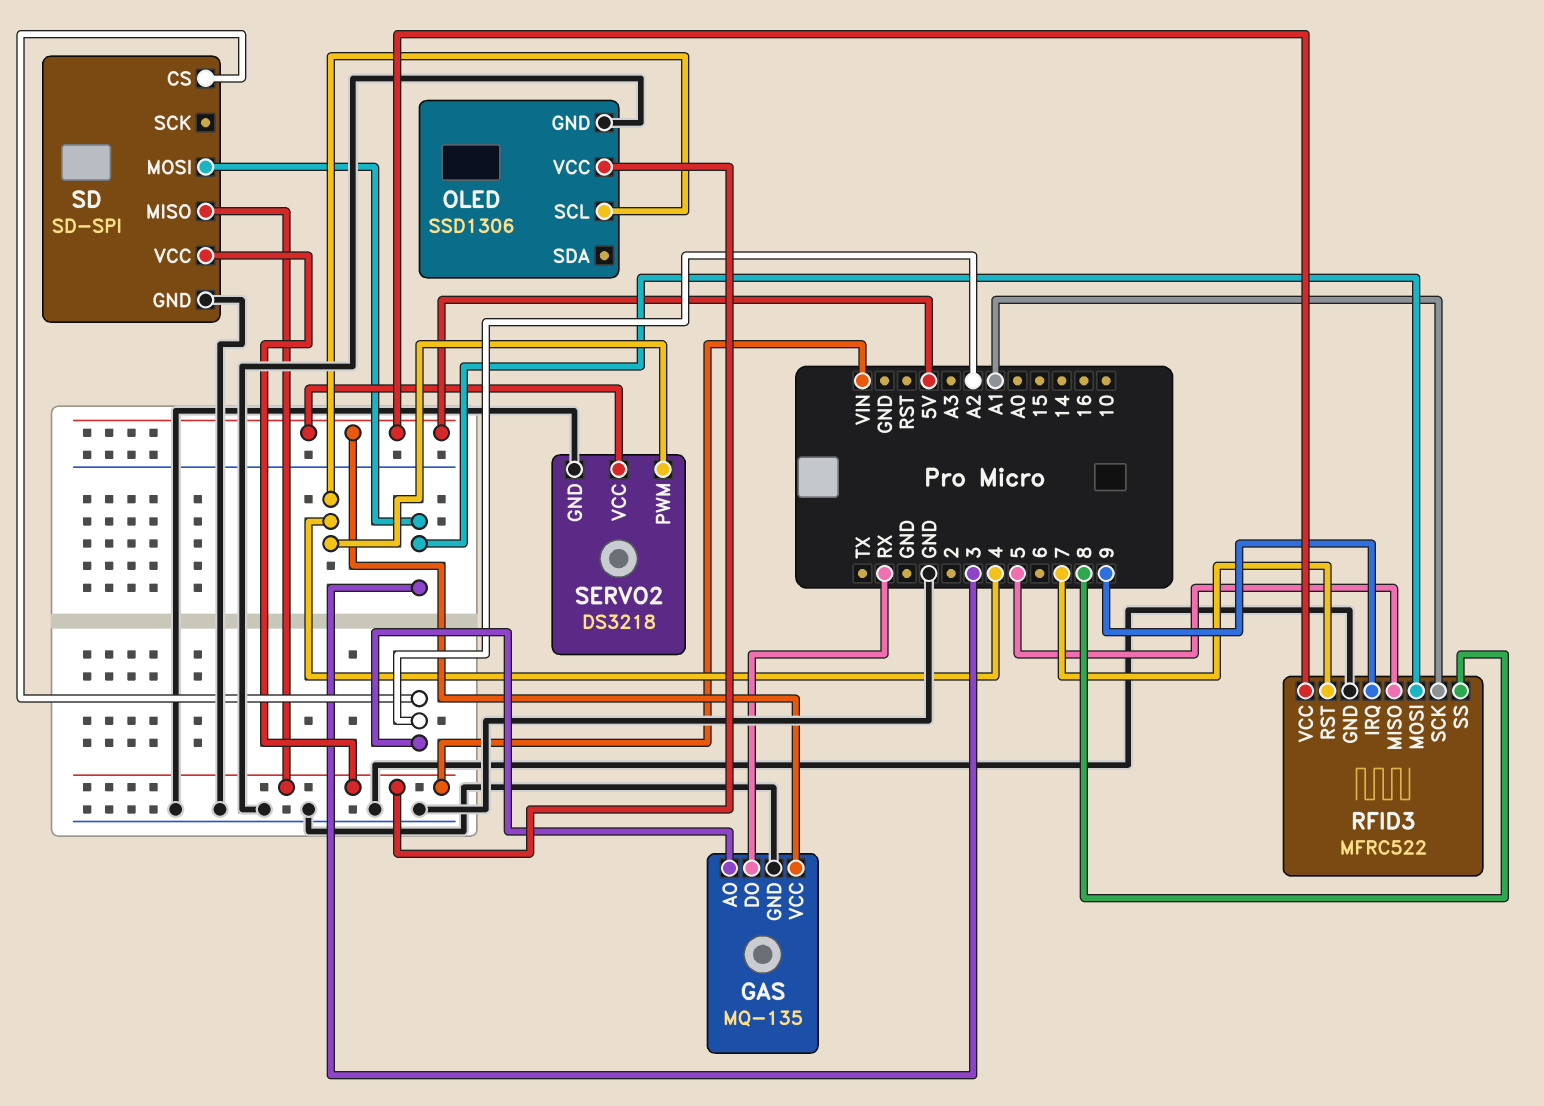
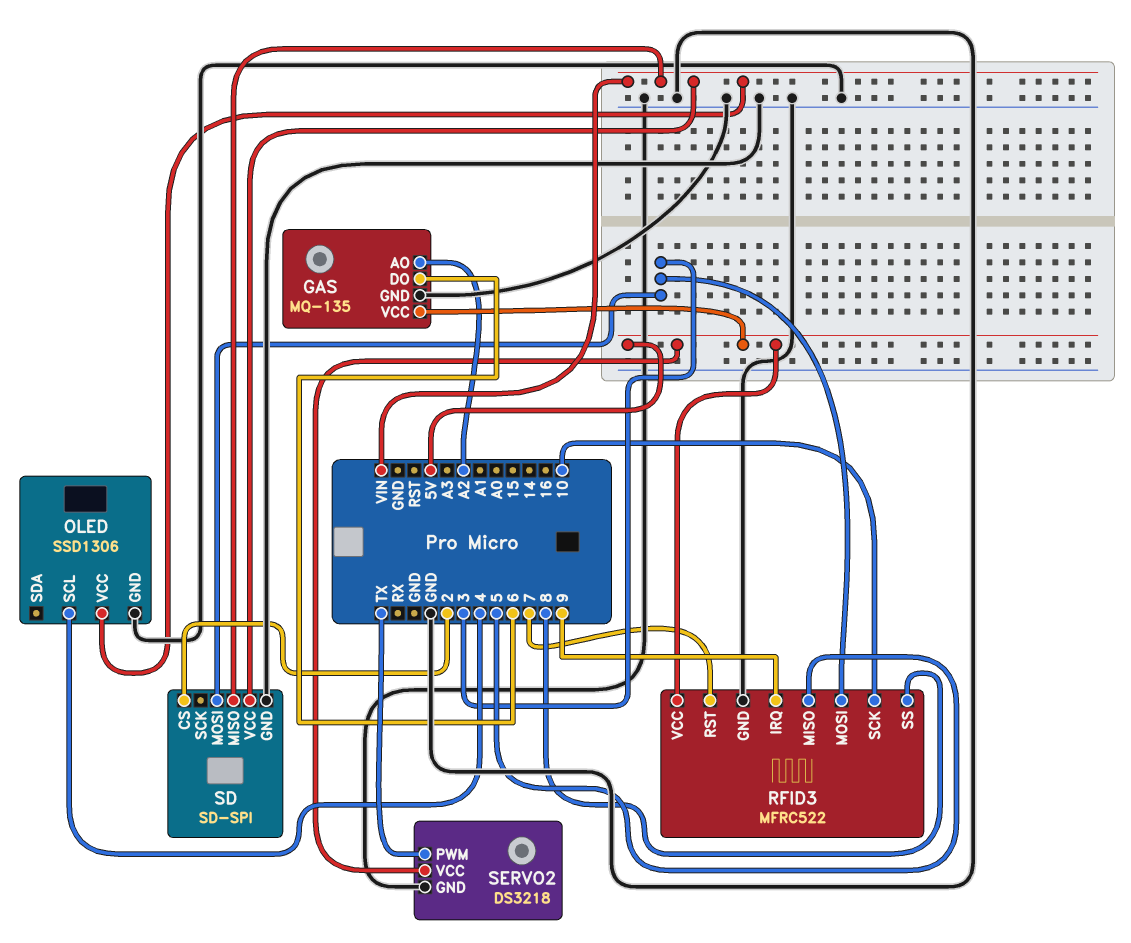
GAS pin DO: RX -> 6
RFID3 pin SCK: A1 -> 10
SD pin CS: A2 -> 2
SERVO2 pin PWM: 4 -> TX

